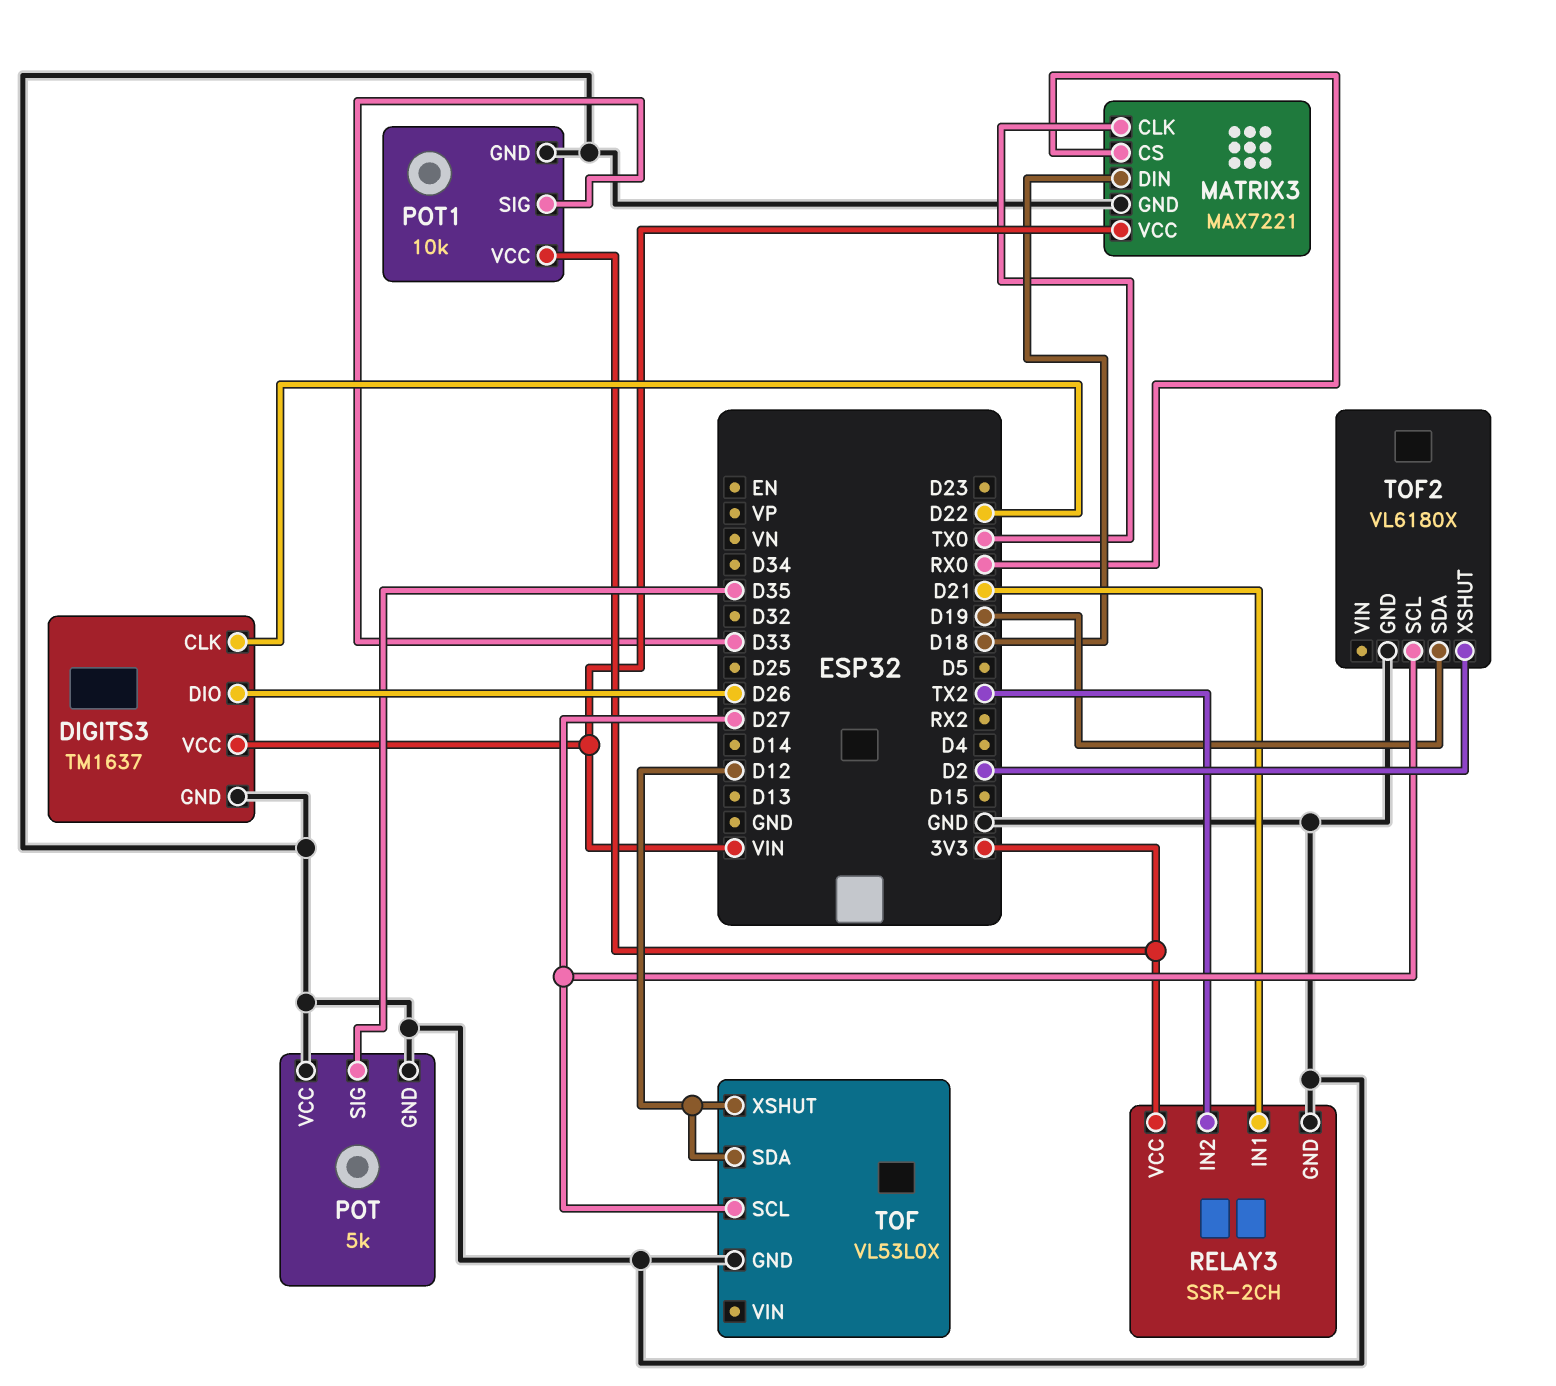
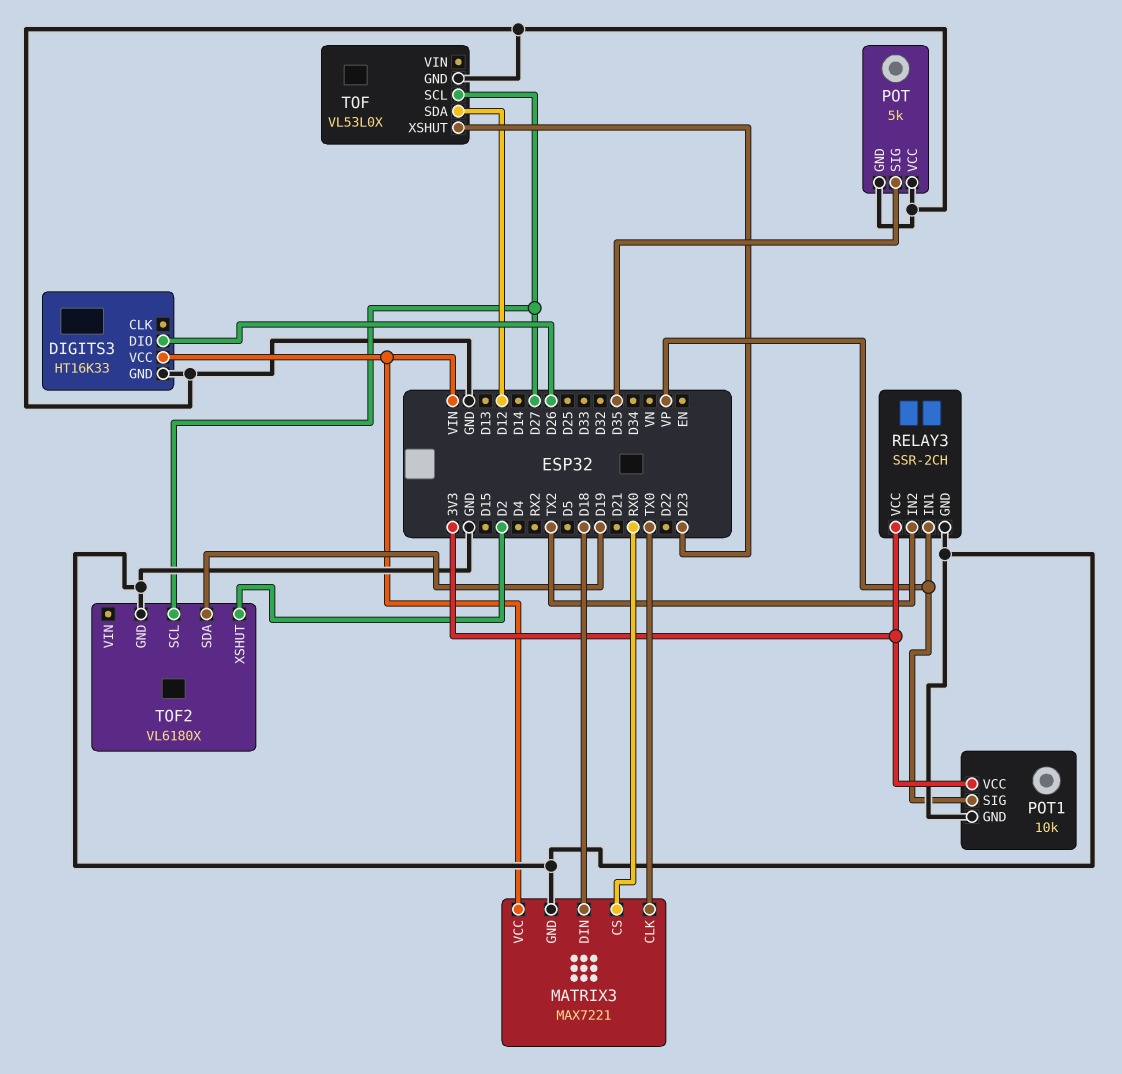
DIGITS3: TM1637 -> HT16K33
DIGITS3 pin CLK: D22 -> none
POT1 pin SIG: D33 -> VP
RELAY3 pin IN1: D21 -> VP
TOF pin XSHUT: D12 -> D23

